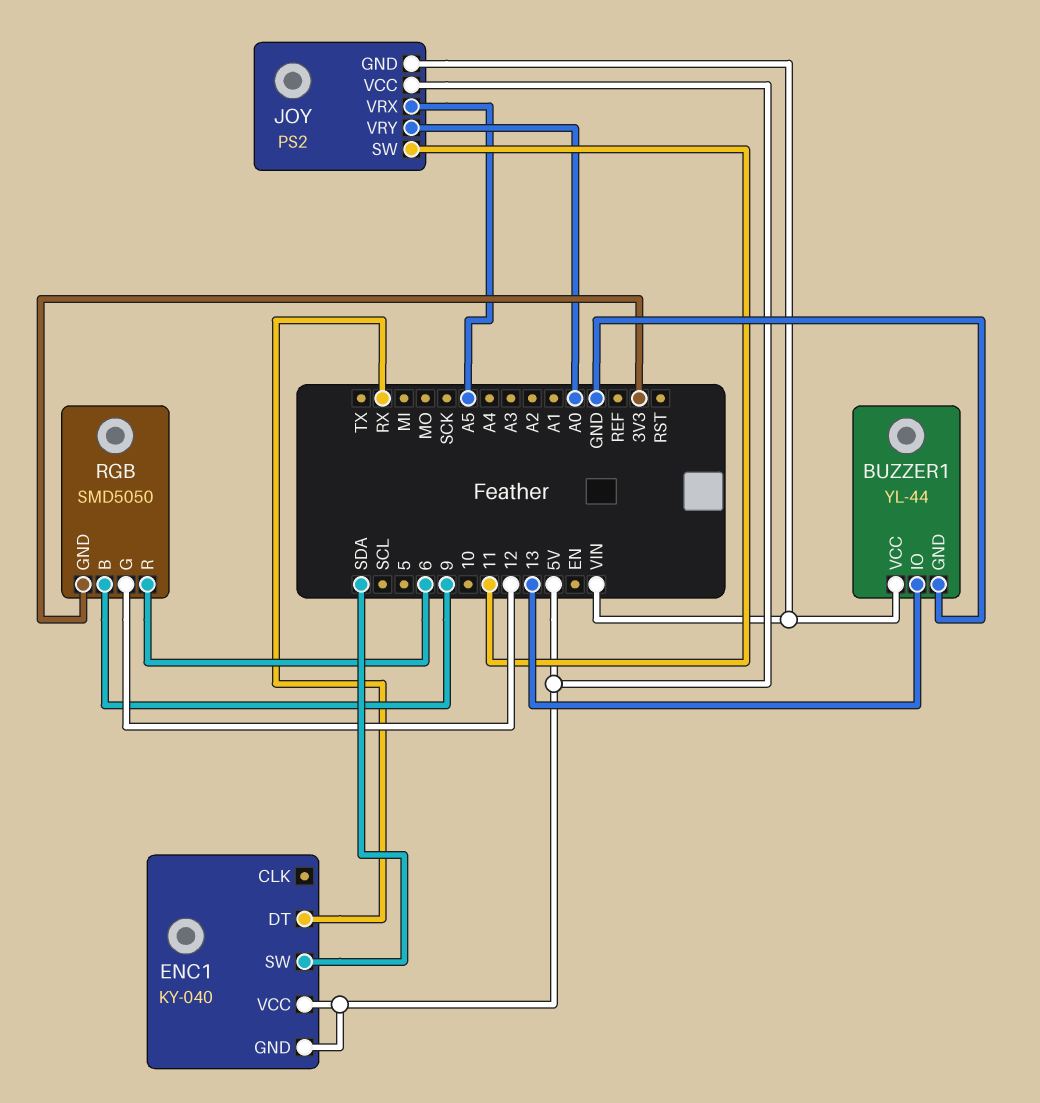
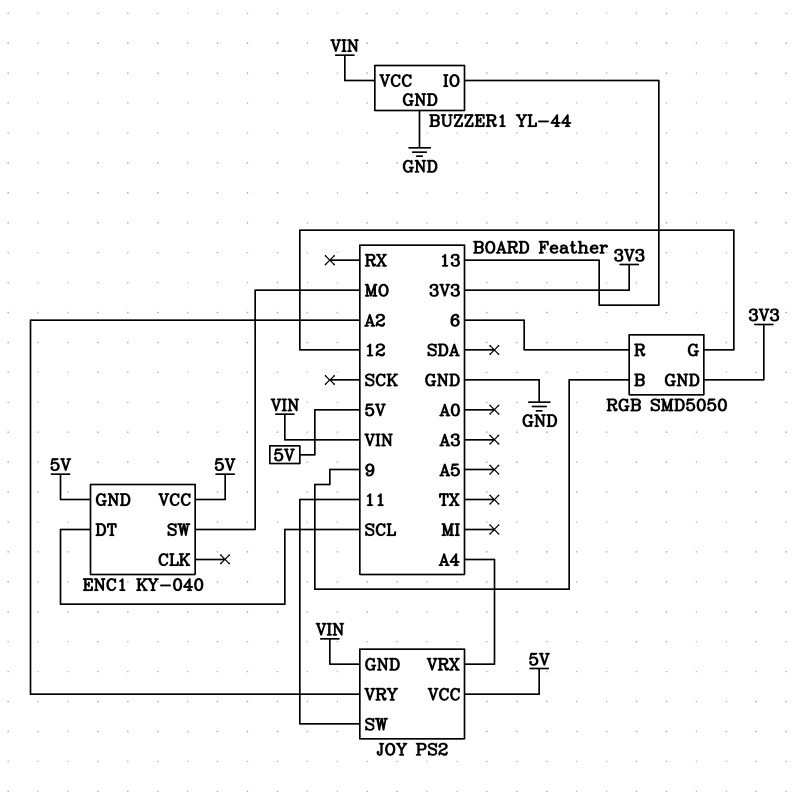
ENC1 pin DT: RX -> SCL
ENC1 pin SW: SDA -> MO
JOY pin VRX: A5 -> A4
JOY pin VRY: A0 -> A2

